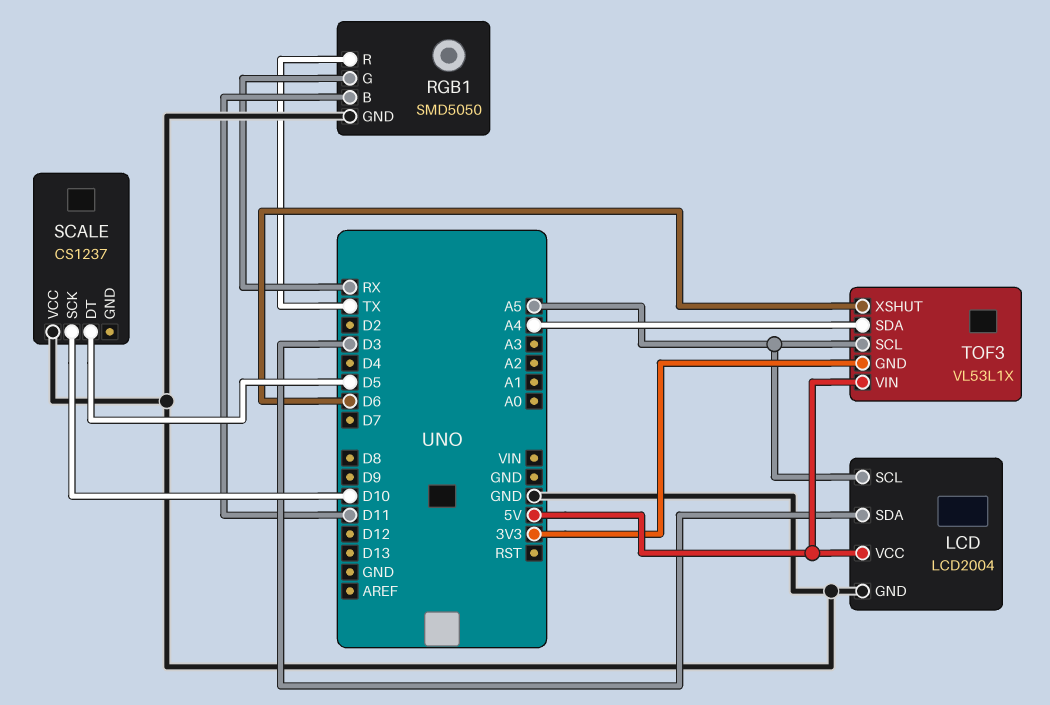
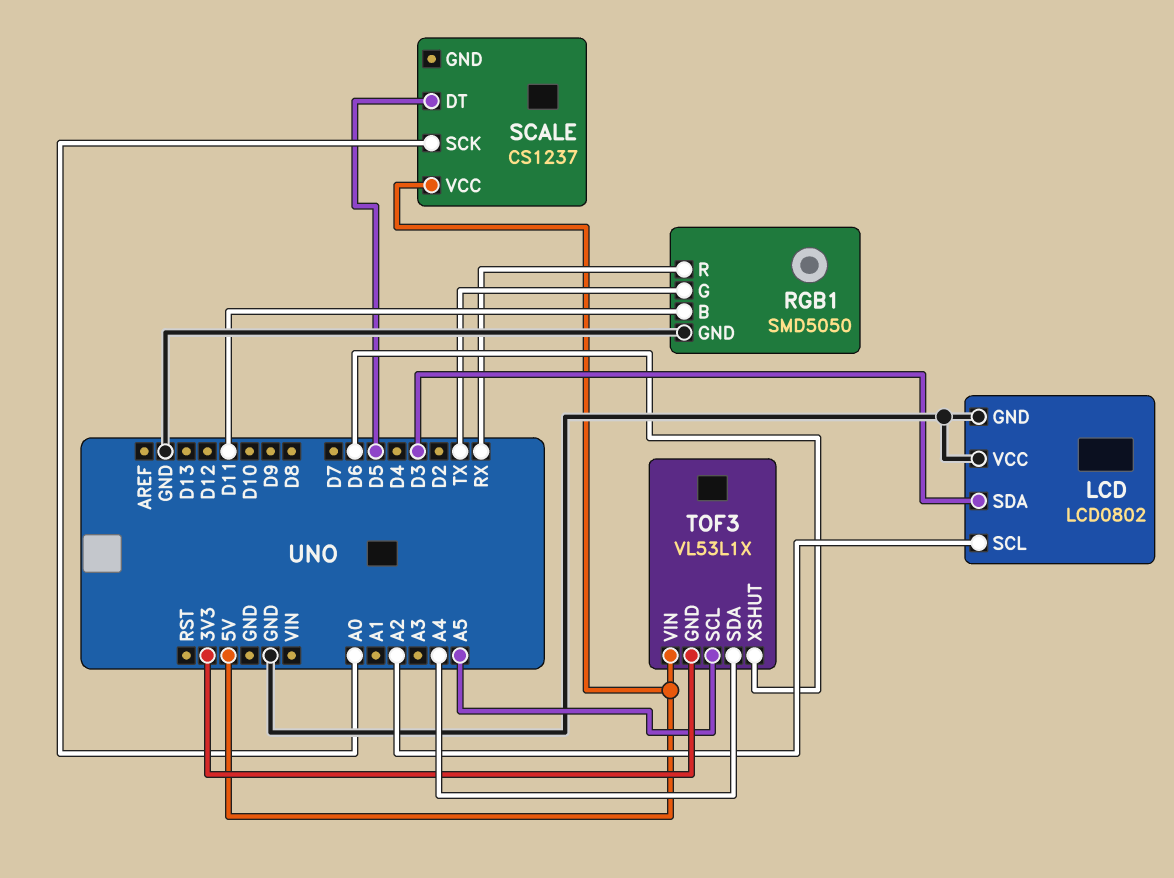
LCD: LCD2004 -> LCD0802
LCD pin SCL: A5 -> A2
LCD pin VCC: 5V -> GND
RGB1 pin G: RX -> TX
RGB1 pin R: TX -> RX
SCALE pin SCK: D10 -> A0
SCALE pin VCC: GND -> 5V

